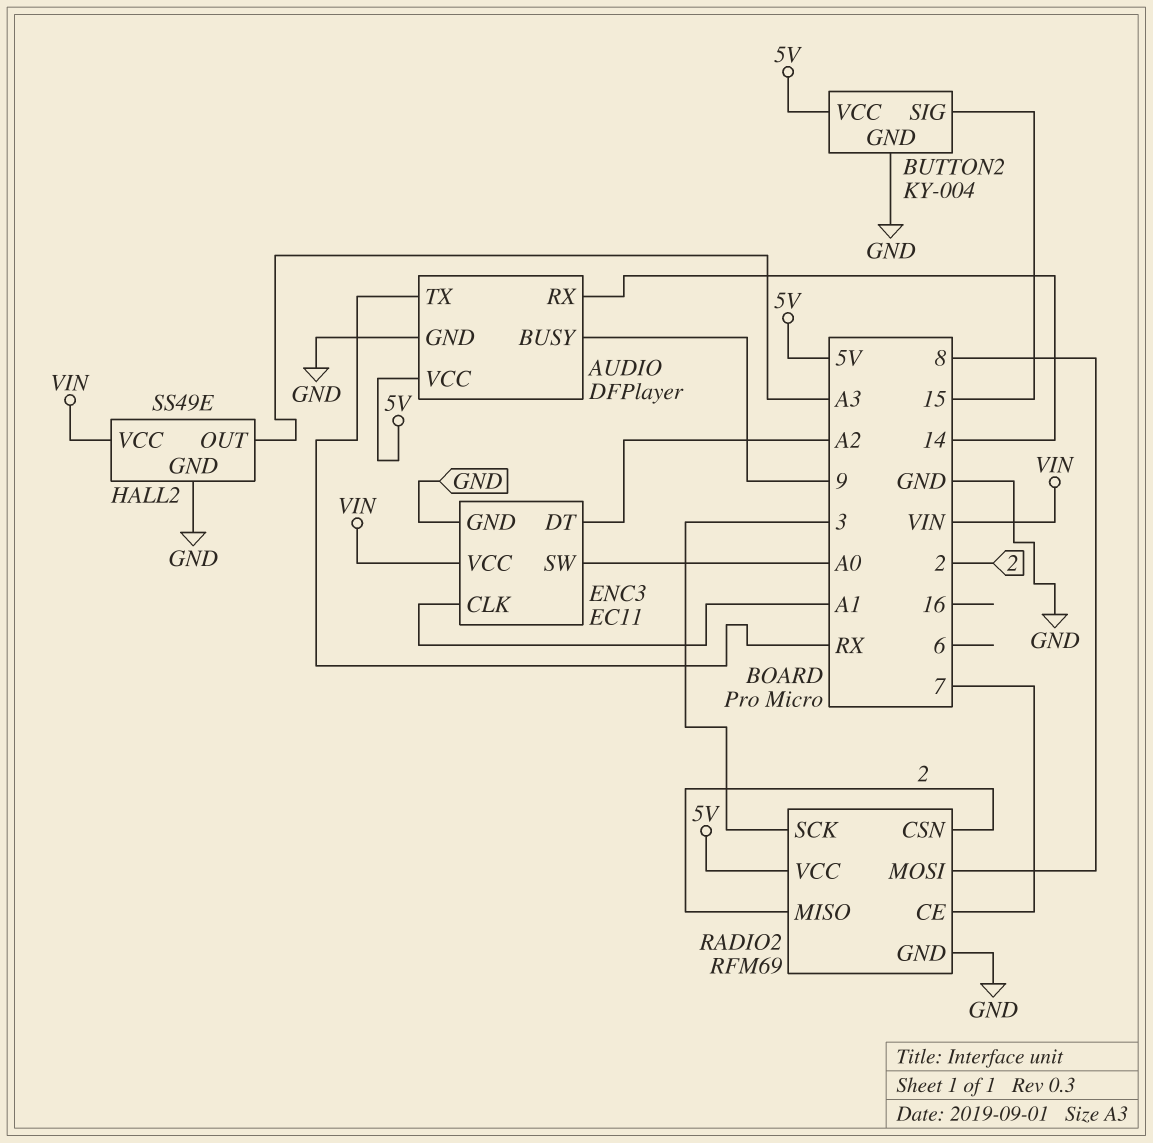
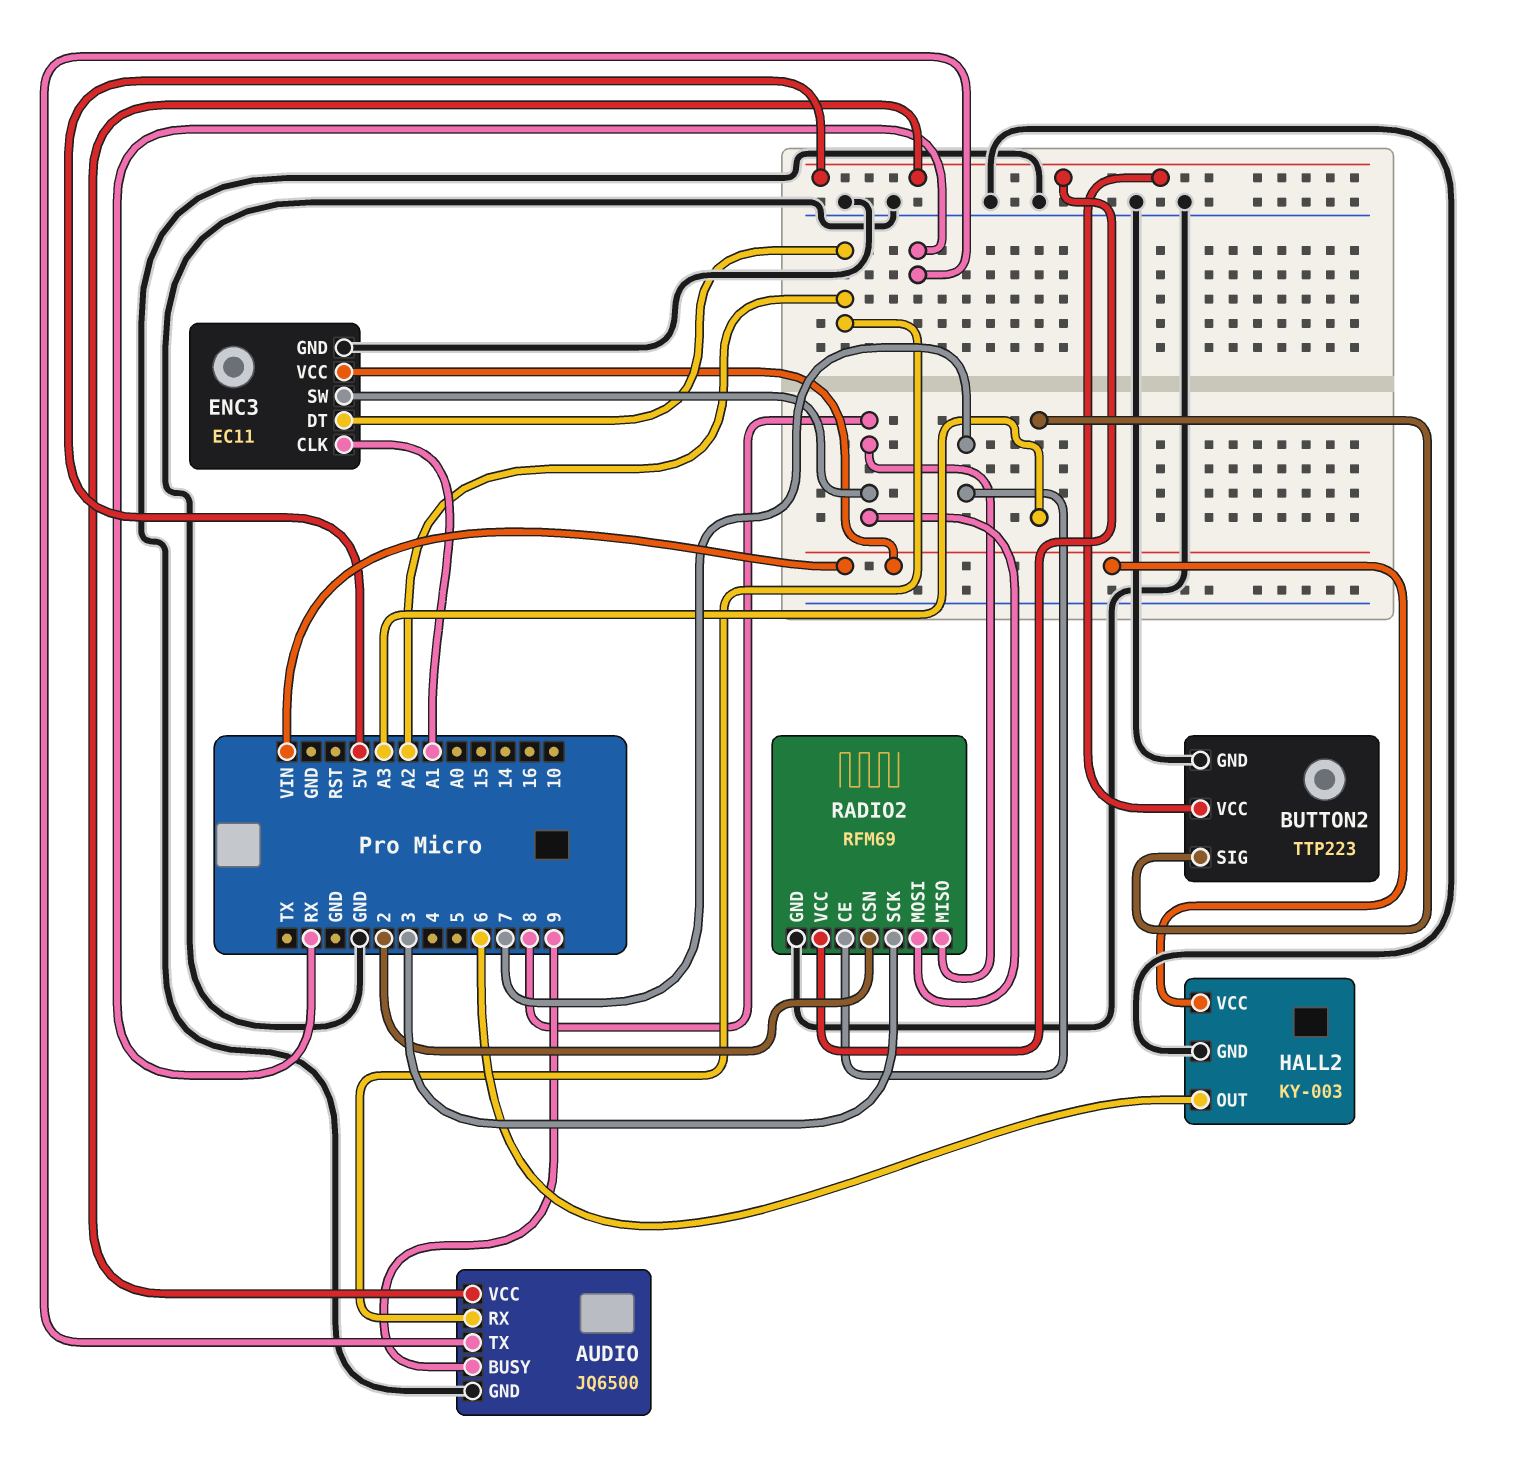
AUDIO: DFPlayer -> JQ6500
AUDIO pin RX: 14 -> A2
BUTTON2: KY-004 -> TTP223
BUTTON2 pin SIG: 15 -> A3
ENC3 pin SW: A0 -> 8
HALL2: SS49E -> KY-003
HALL2 pin OUT: A3 -> 6
RADIO2 pin MISO: 2 -> 8

